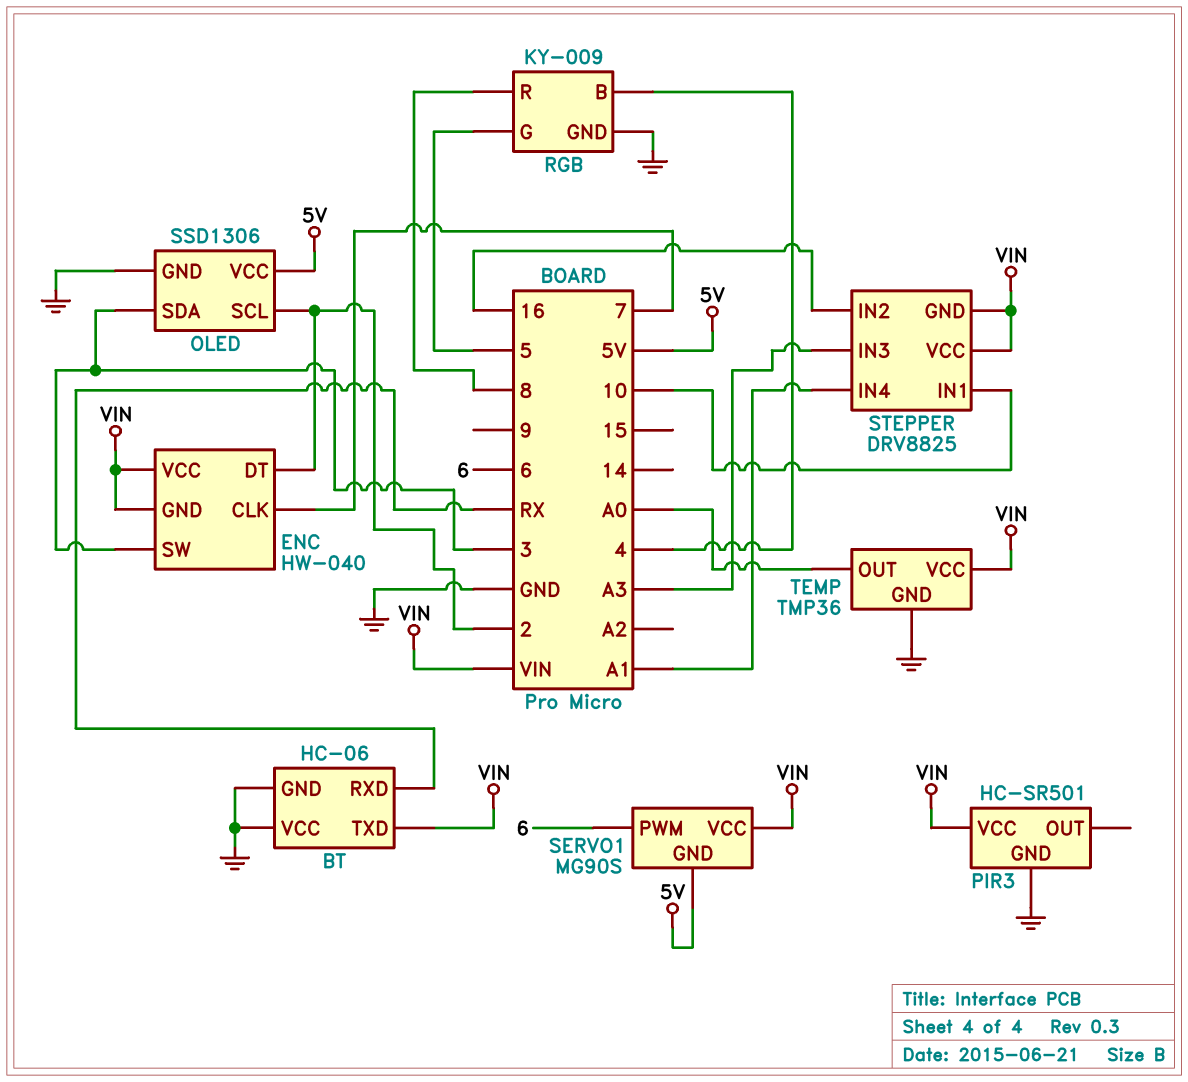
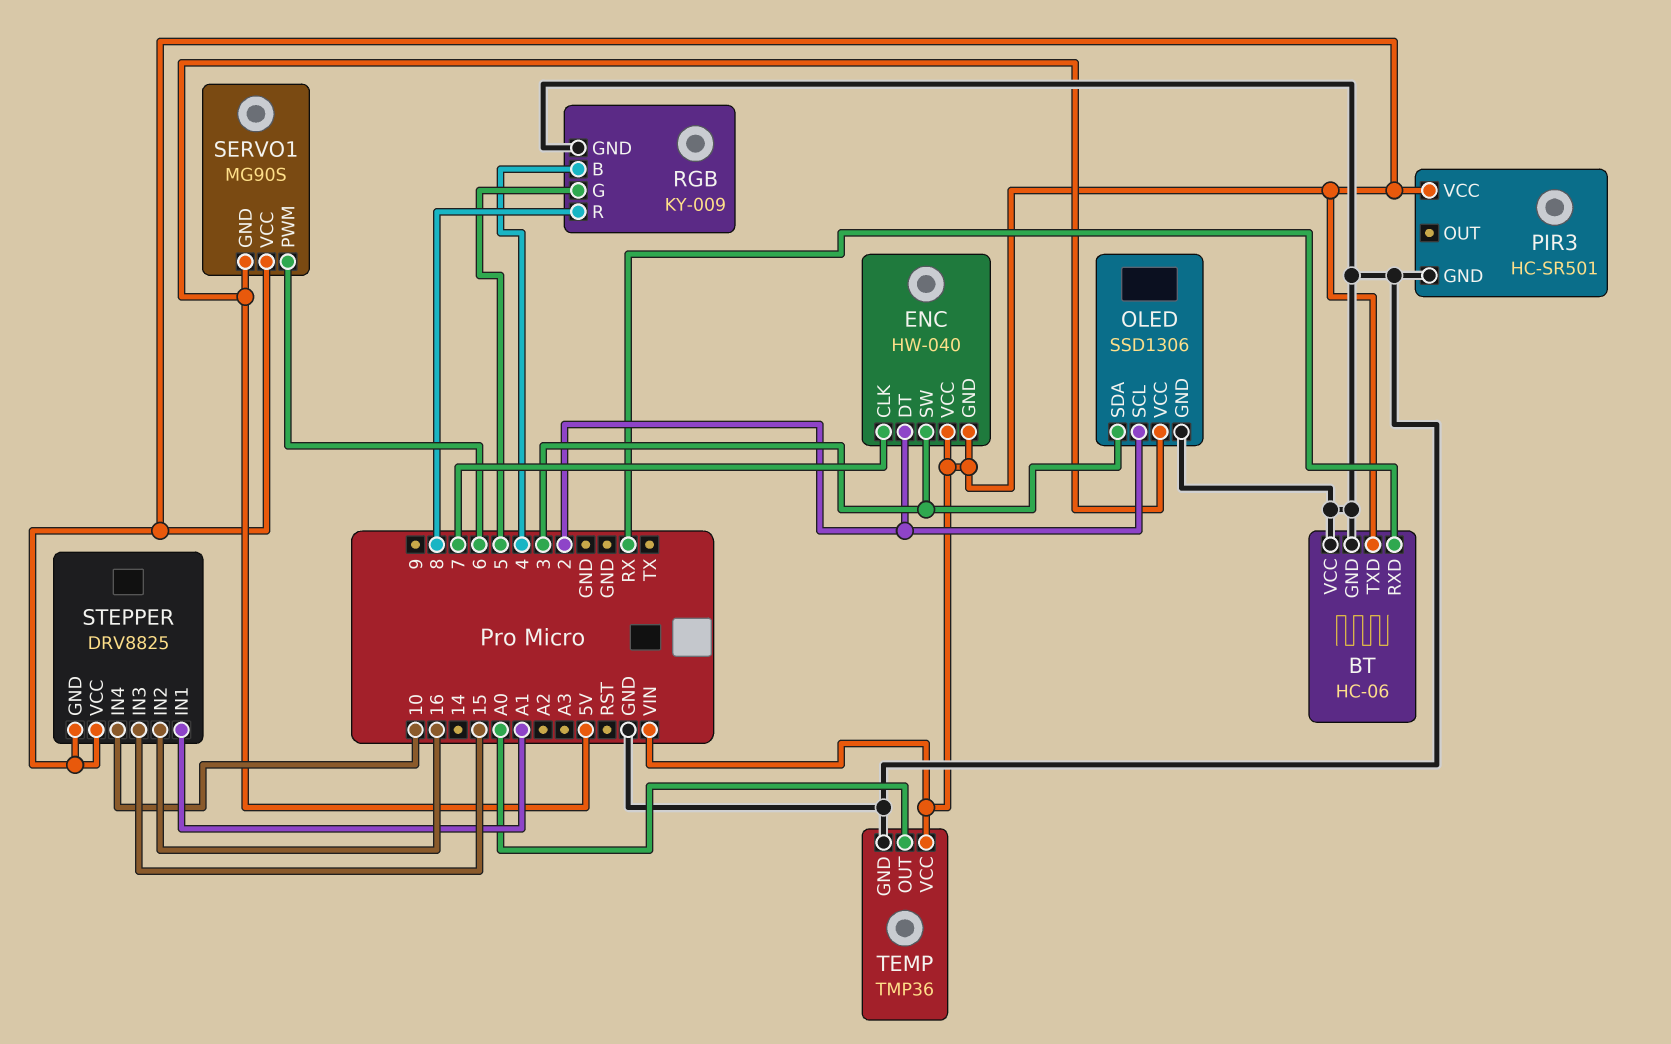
STEPPER pin IN1: 10 -> A1
STEPPER pin IN3: A3 -> 15
STEPPER pin IN4: A1 -> 10

